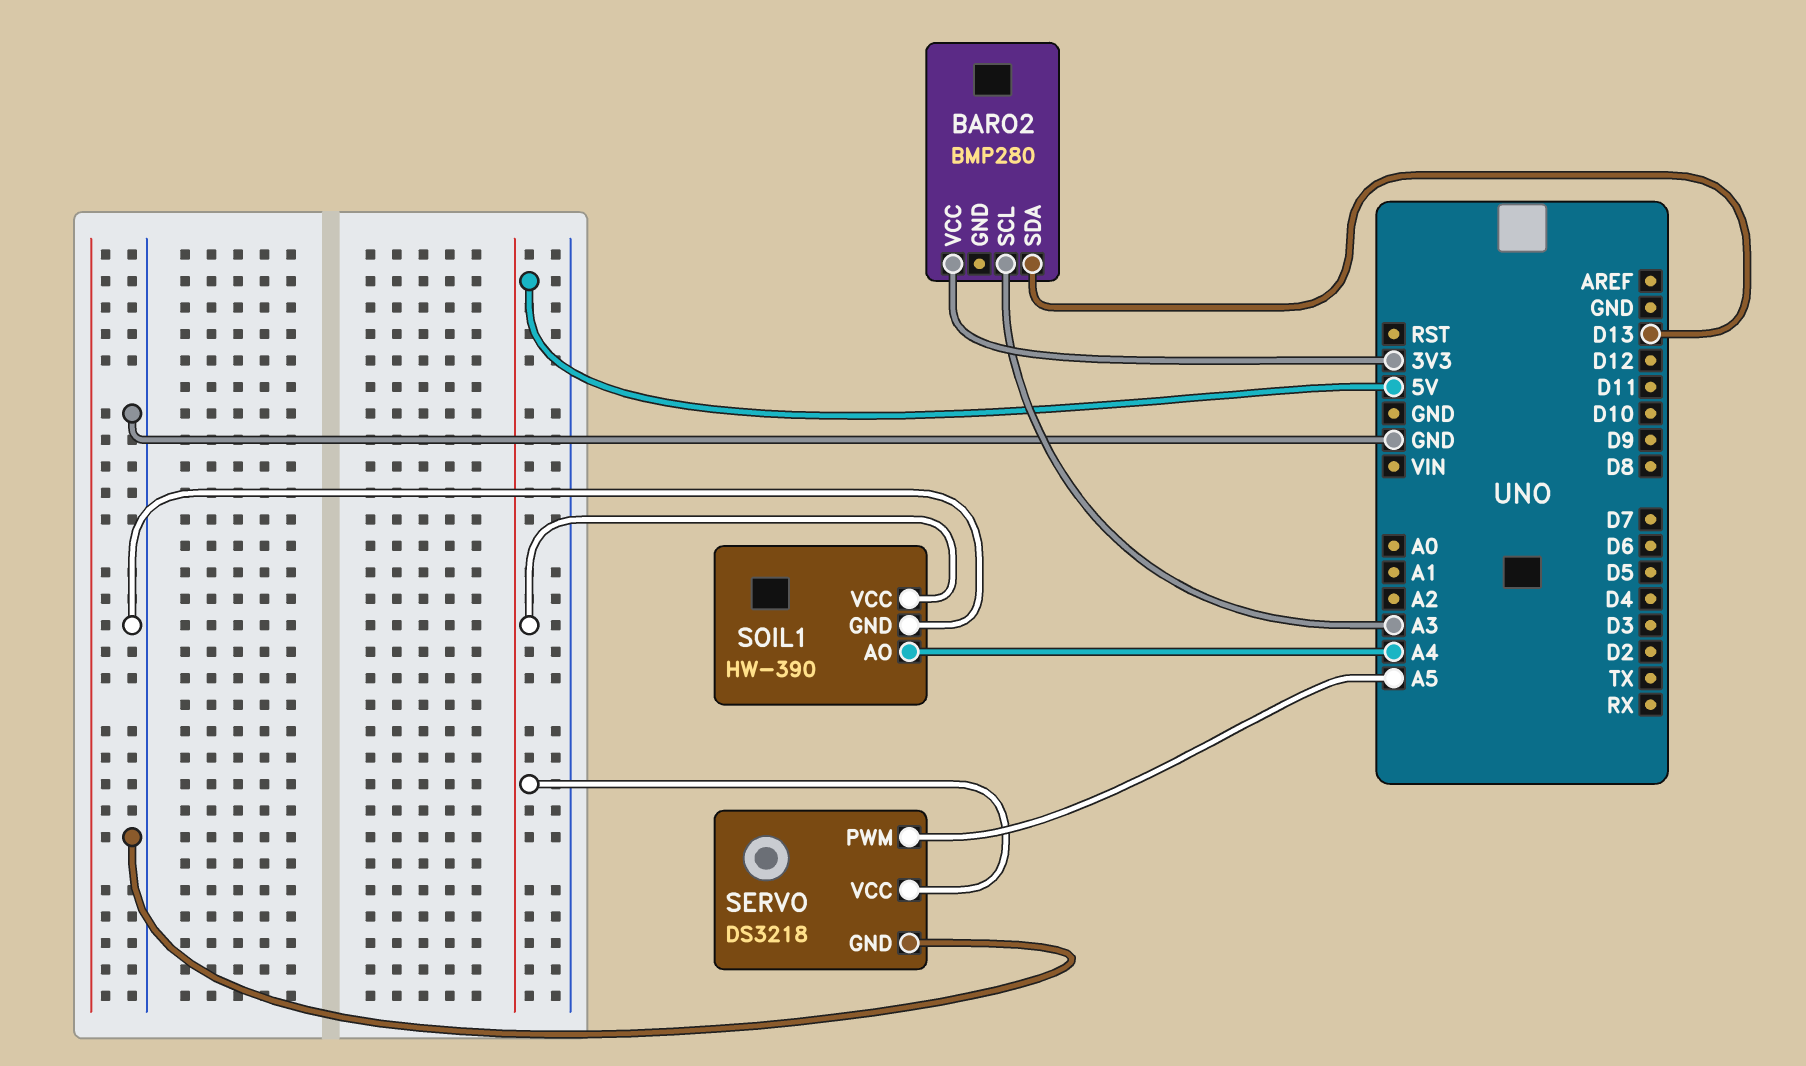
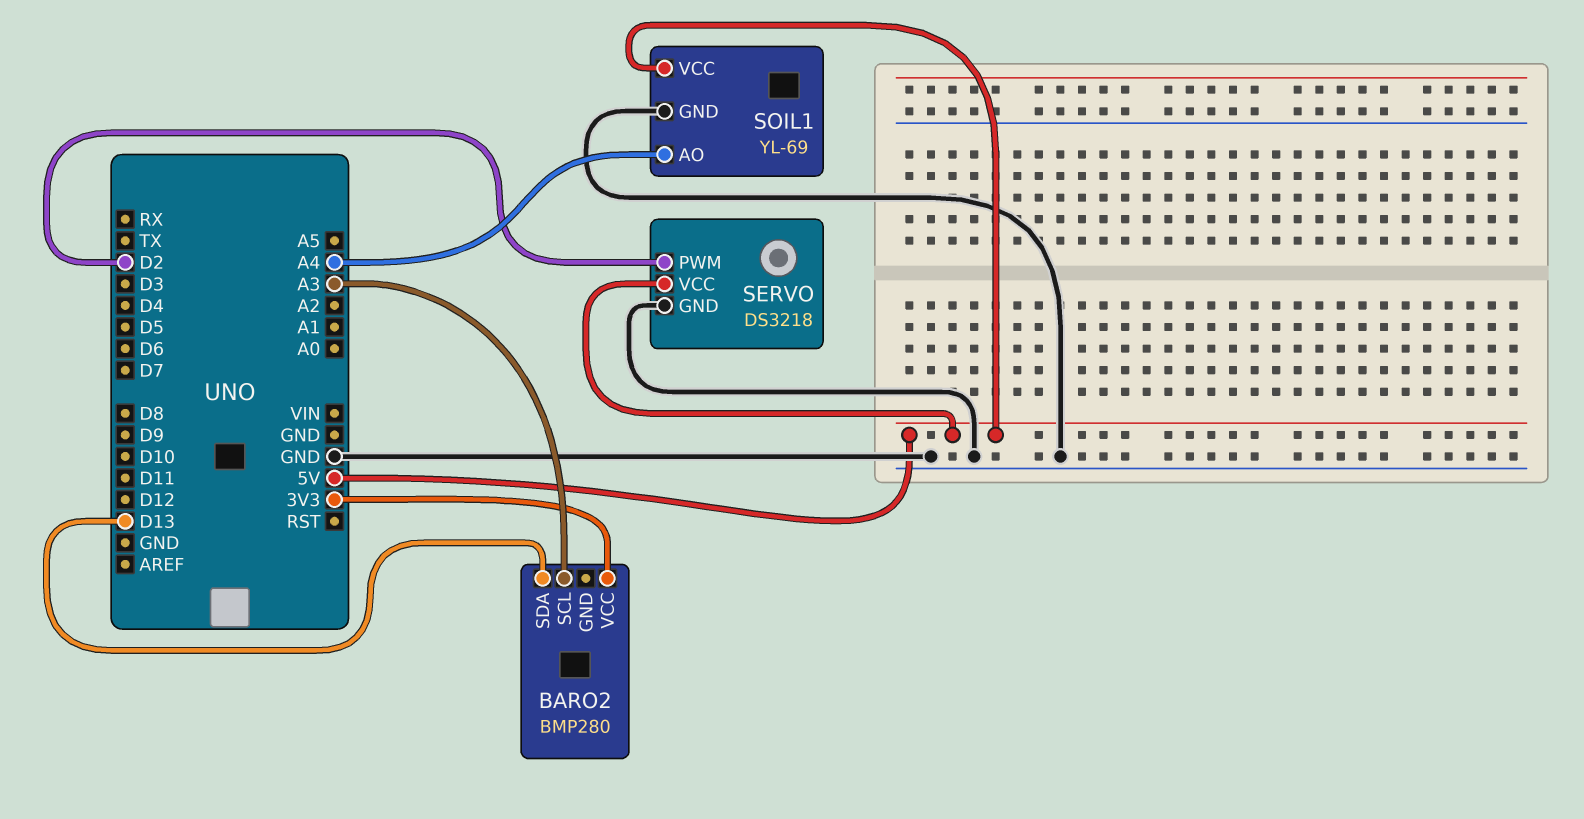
SERVO pin PWM: A5 -> D2
SOIL1: HW-390 -> YL-69

